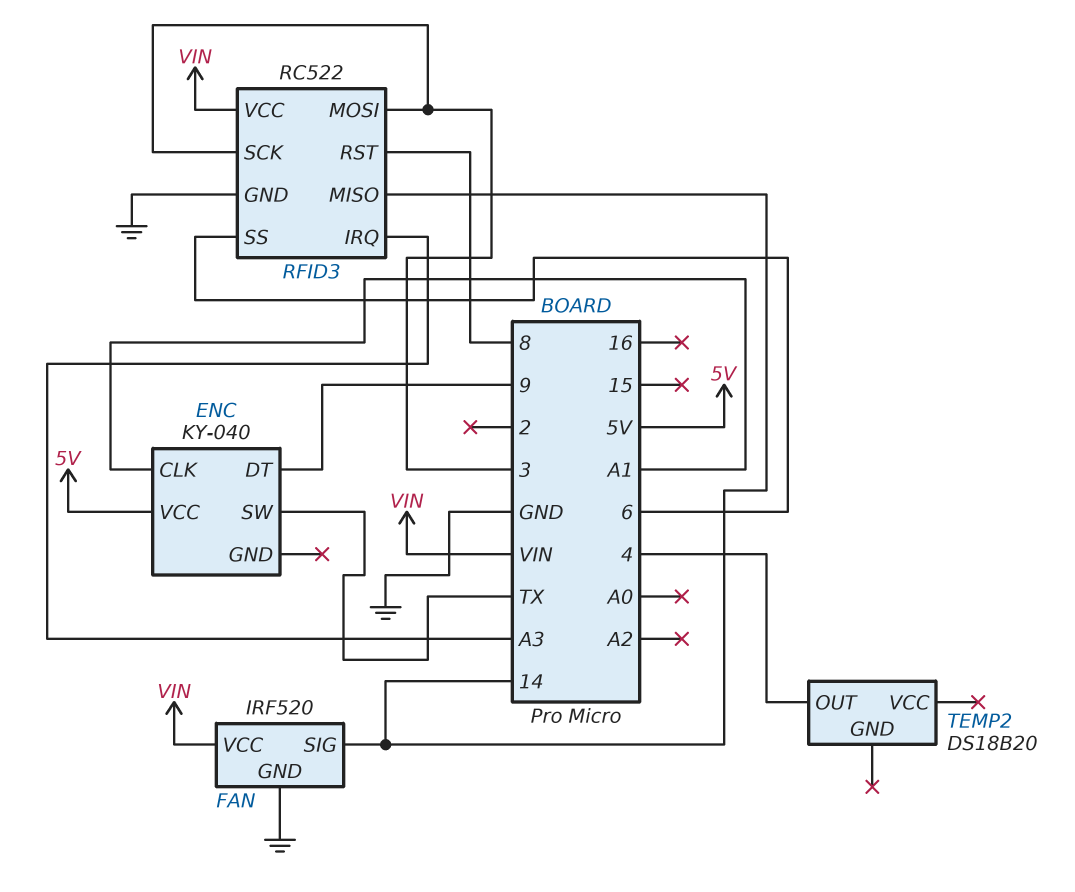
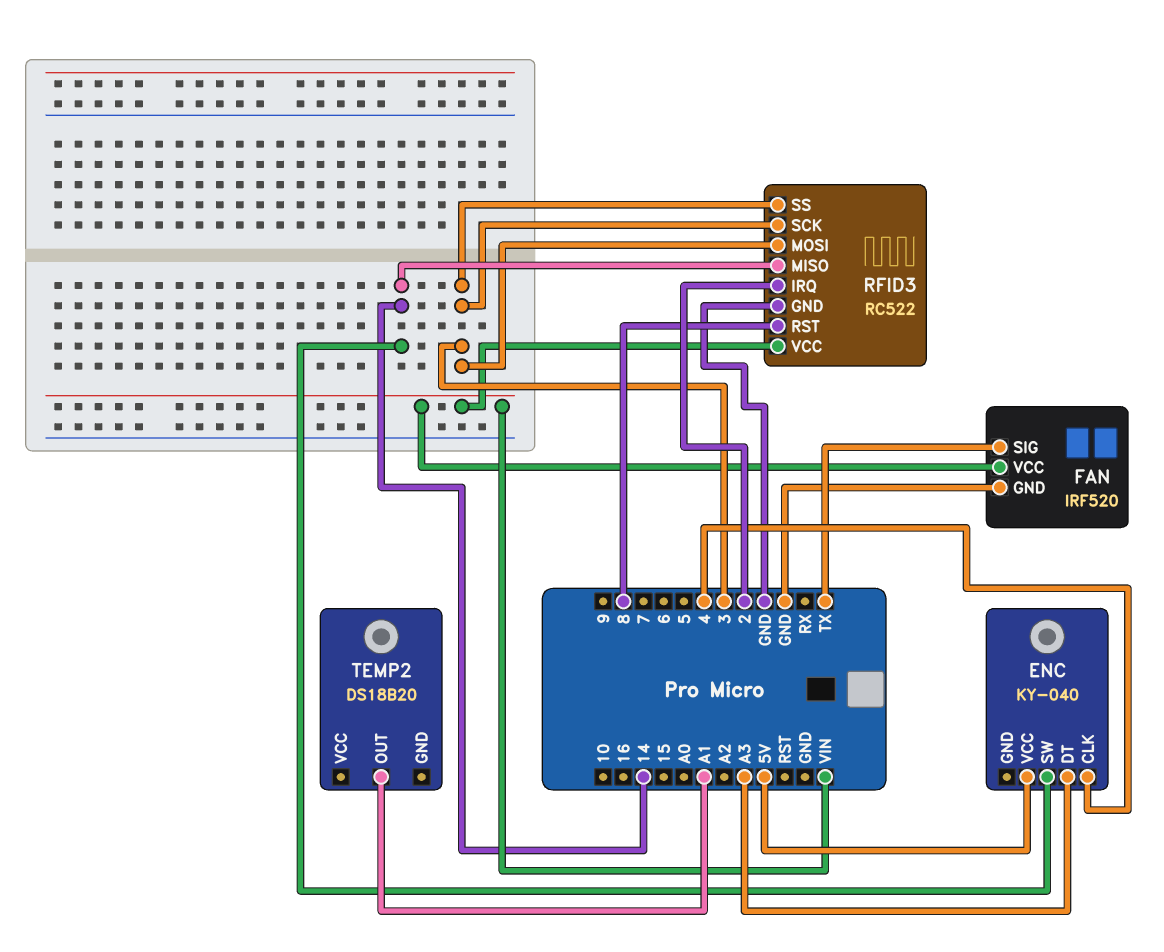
ENC pin CLK: A1 -> 4
ENC pin DT: 9 -> A3
ENC pin SW: TX -> 14
FAN pin SIG: 14 -> TX
RFID3 pin IRQ: A3 -> 2
RFID3 pin SS: 6 -> 3
TEMP2 pin OUT: 4 -> A1

